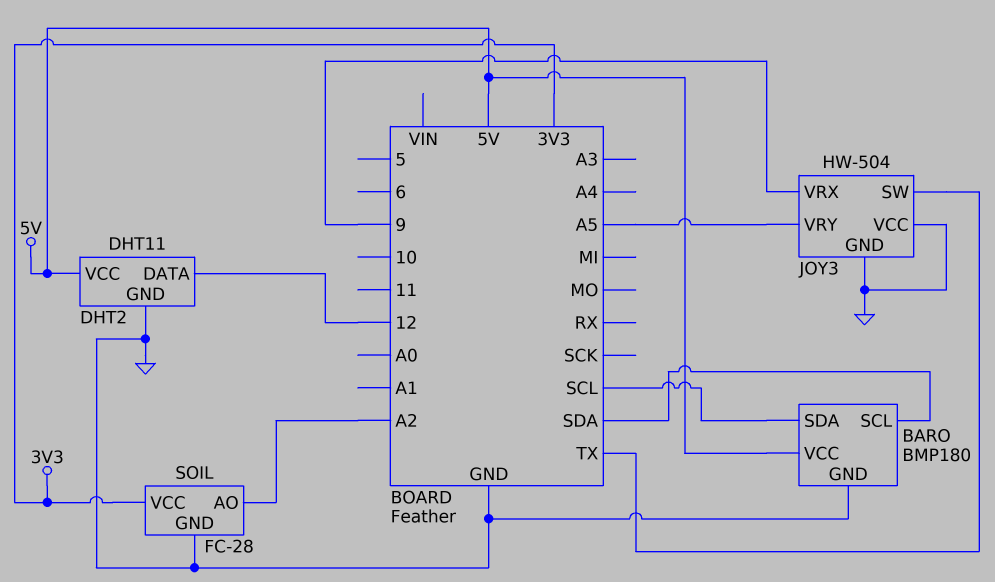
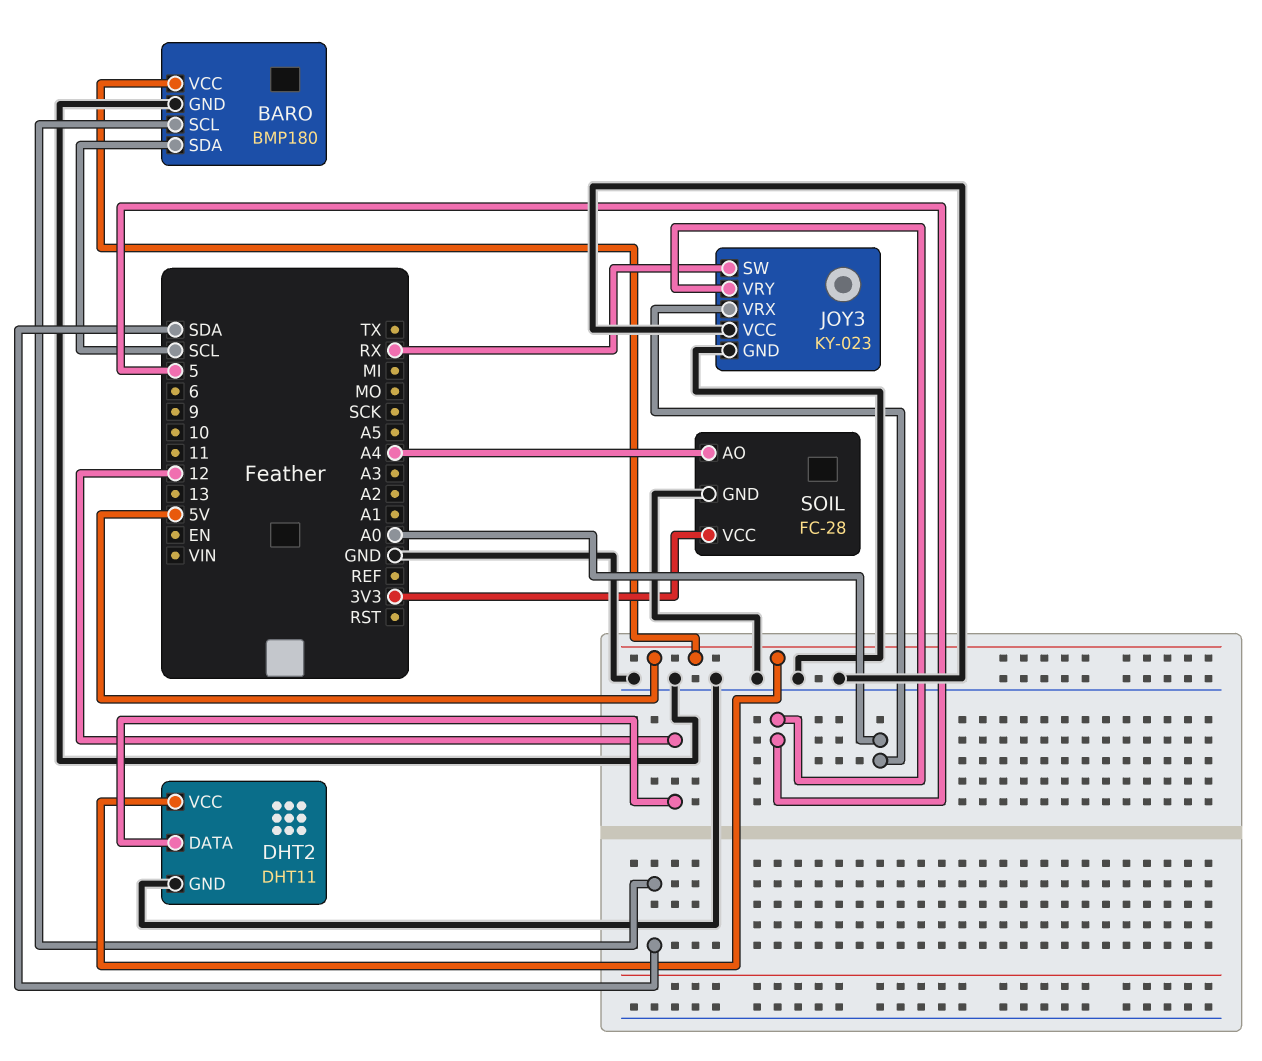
JOY3: HW-504 -> KY-023
JOY3 pin SW: TX -> RX
JOY3 pin VRX: 9 -> A0
JOY3 pin VRY: A5 -> 5
SOIL pin AO: A2 -> A4

